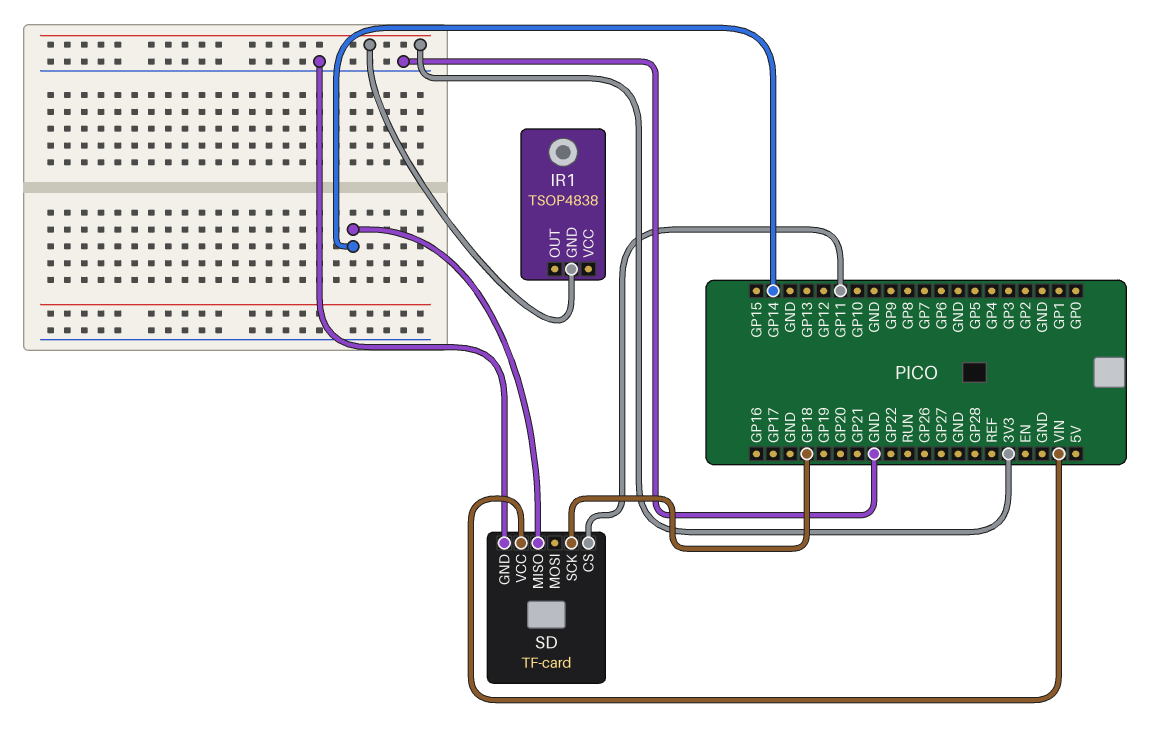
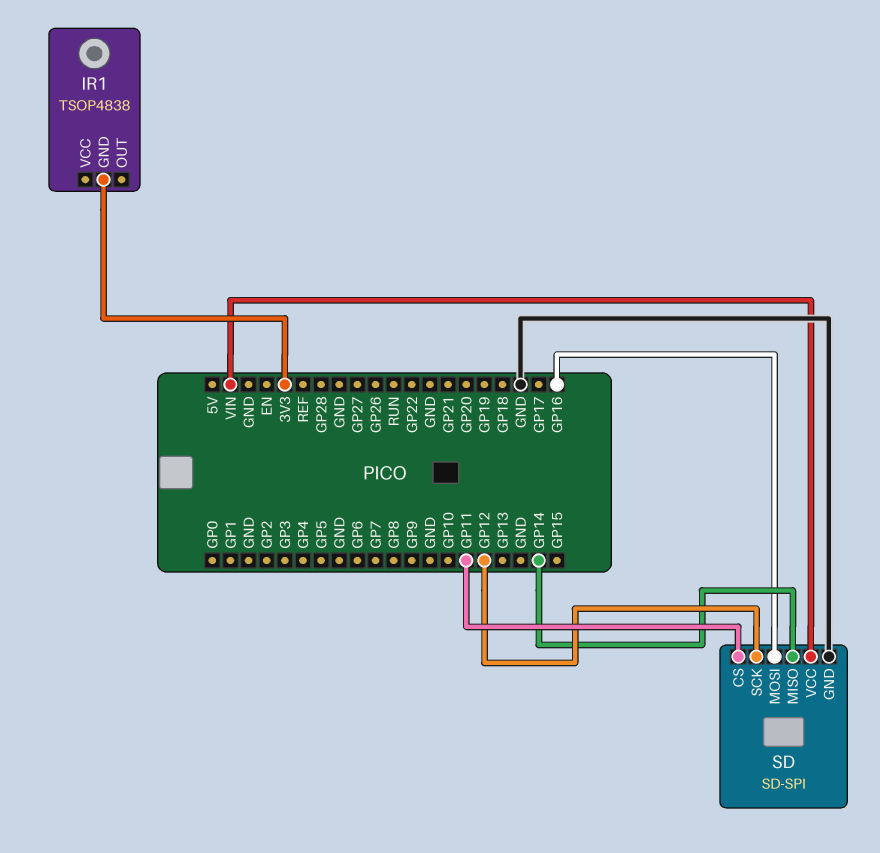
SD: TF-card -> SD-SPI
SD pin MOSI: none -> GP16
SD pin SCK: GP18 -> GP12

